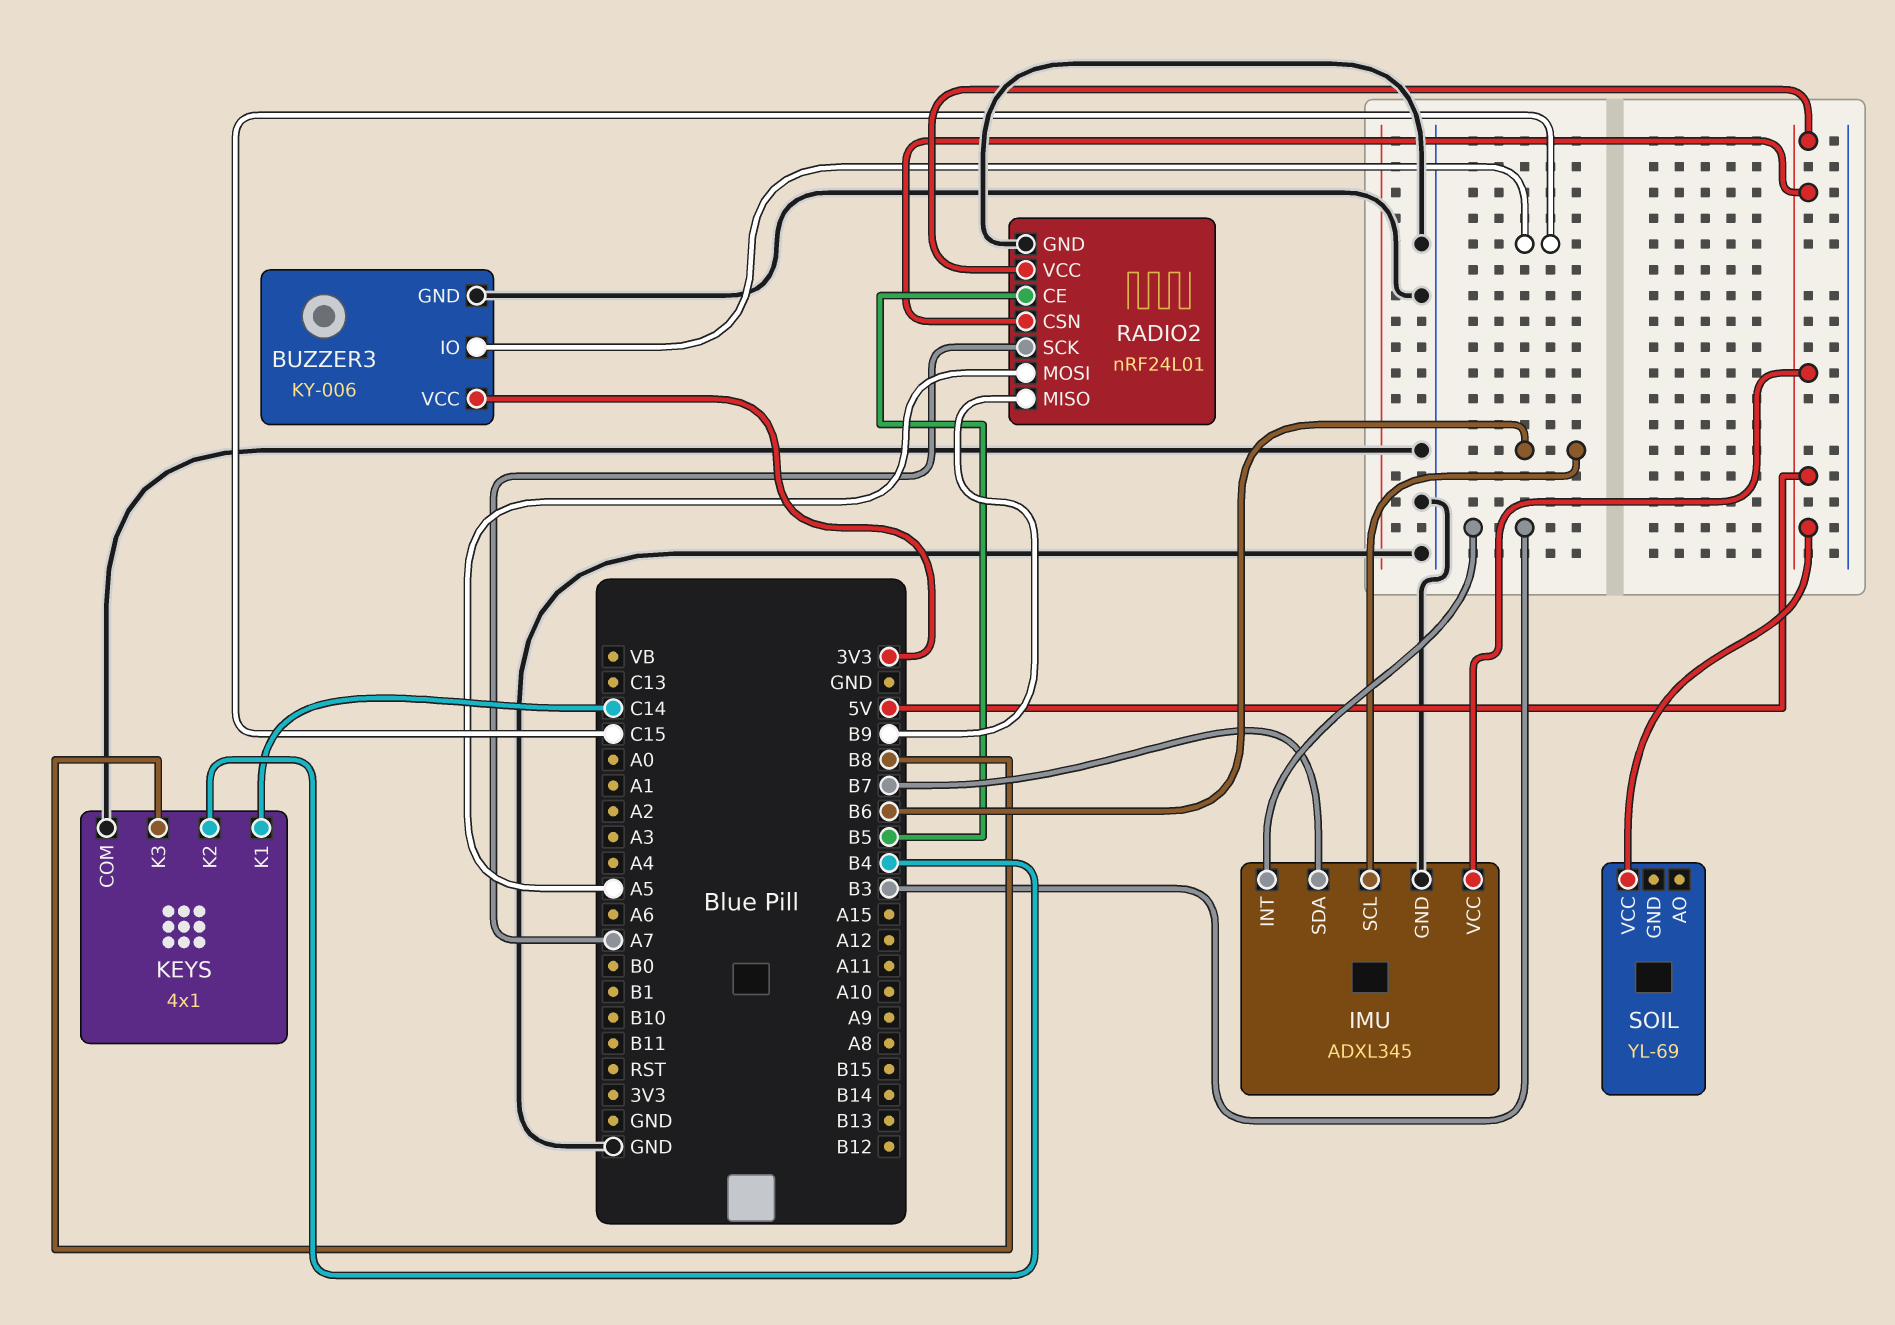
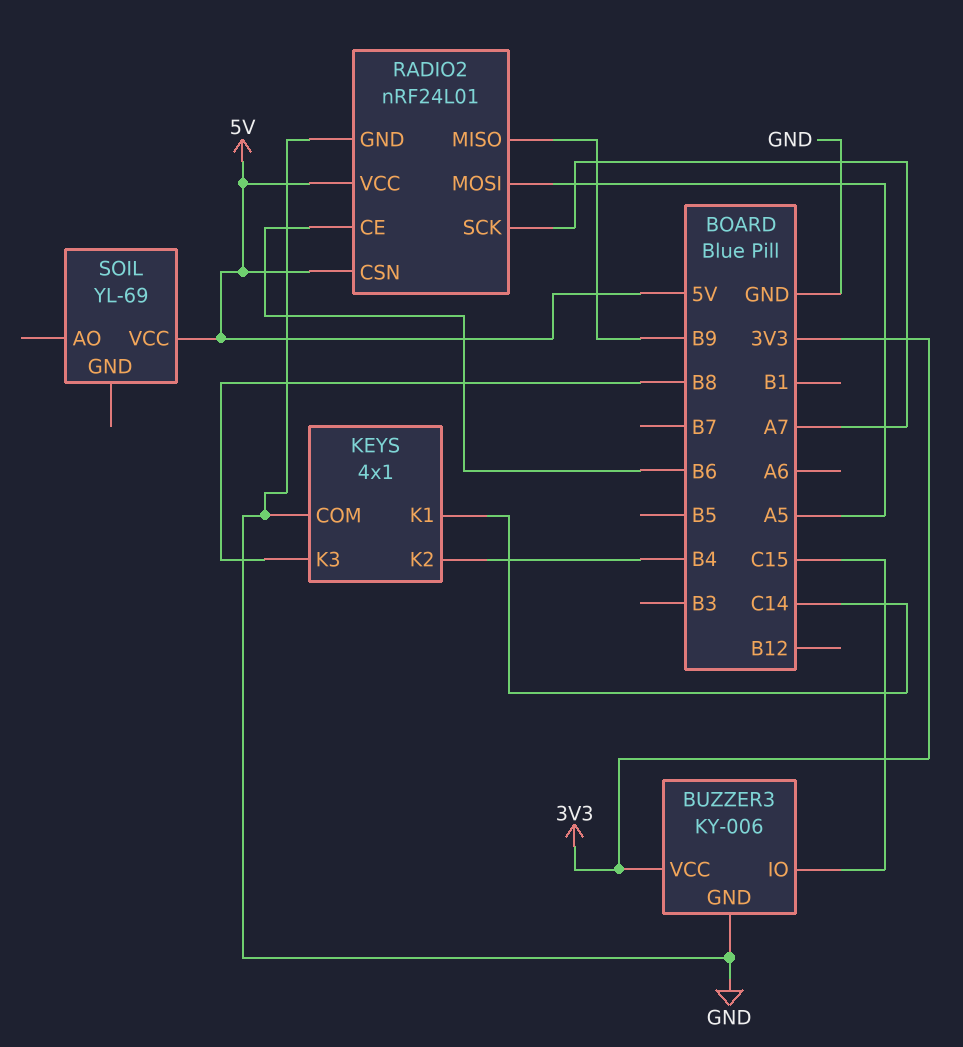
IMU: ADXL345 -> none
IMU pin GND: GND -> none
IMU pin INT: B3 -> none
IMU pin SCL: B6 -> none
IMU pin SDA: B7 -> none
IMU pin VCC: 5V -> none
RADIO2 pin CE: B5 -> B6

